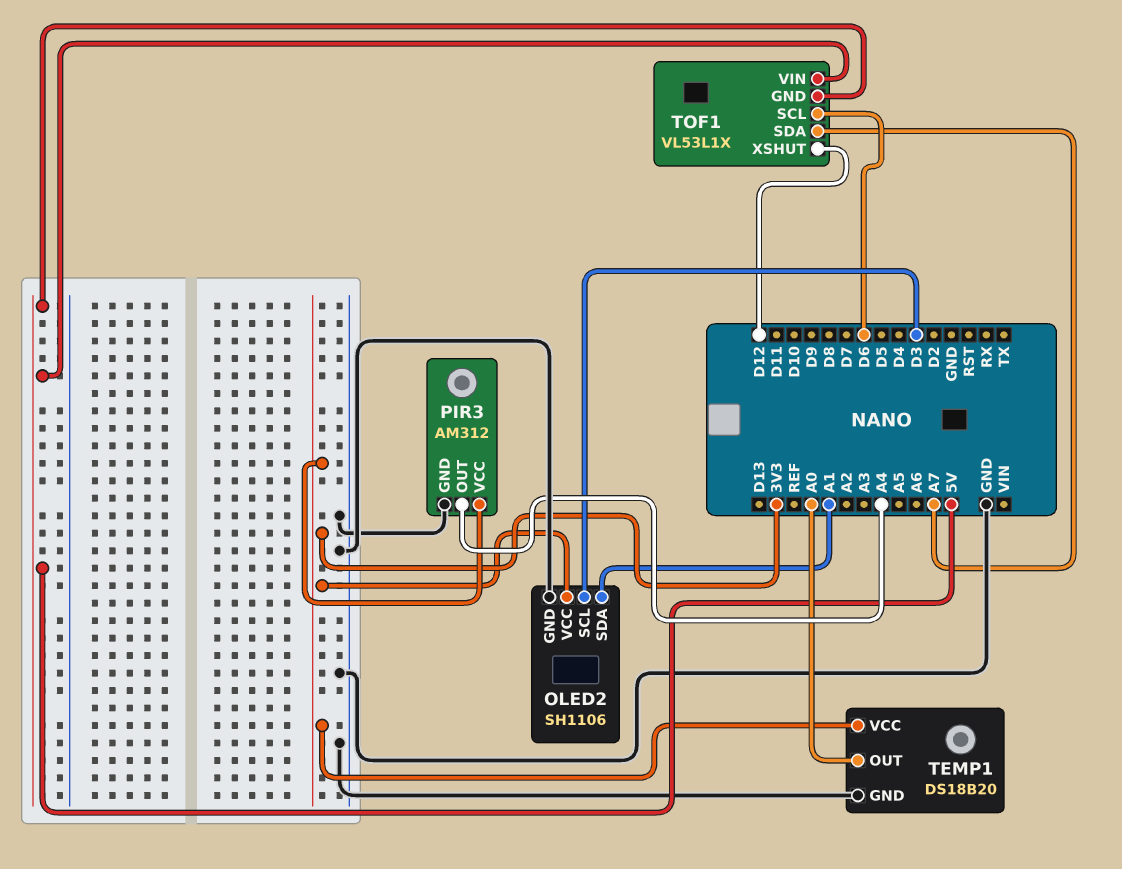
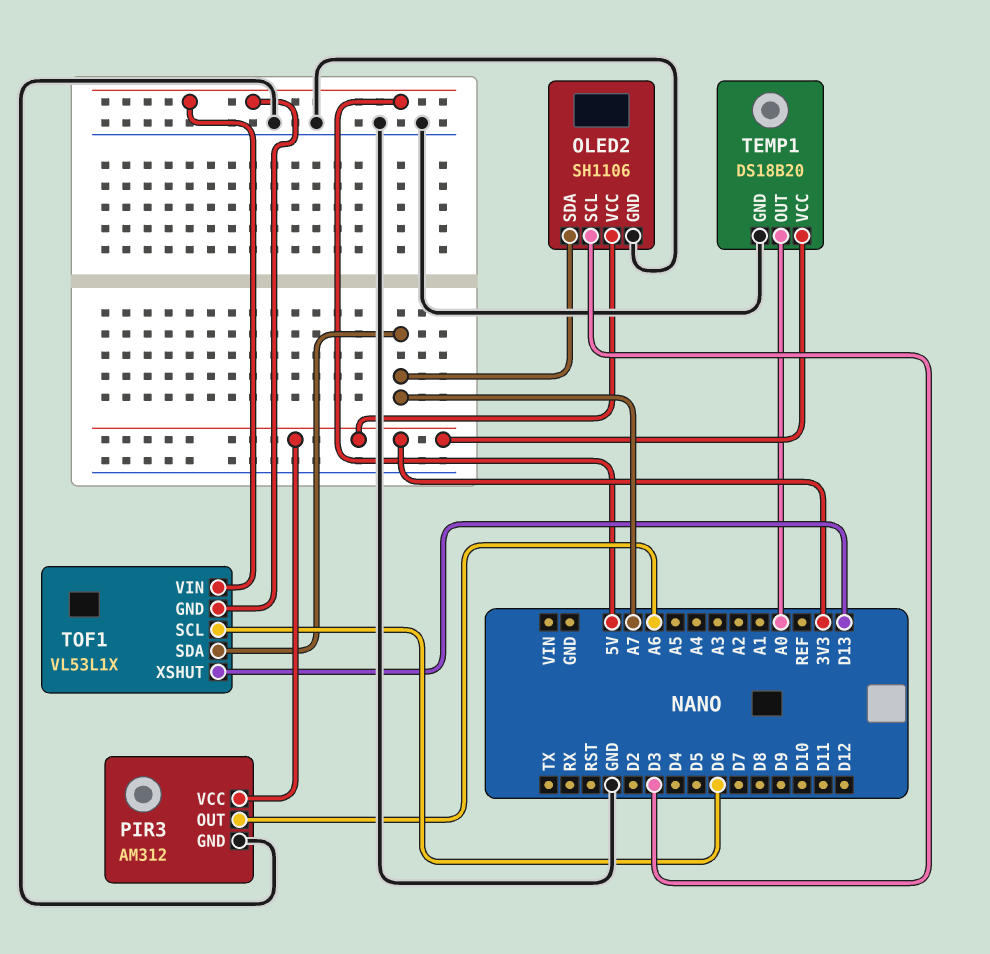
OLED2 pin SDA: A1 -> A7
PIR3 pin OUT: A4 -> A6
TOF1 pin XSHUT: D12 -> D13

